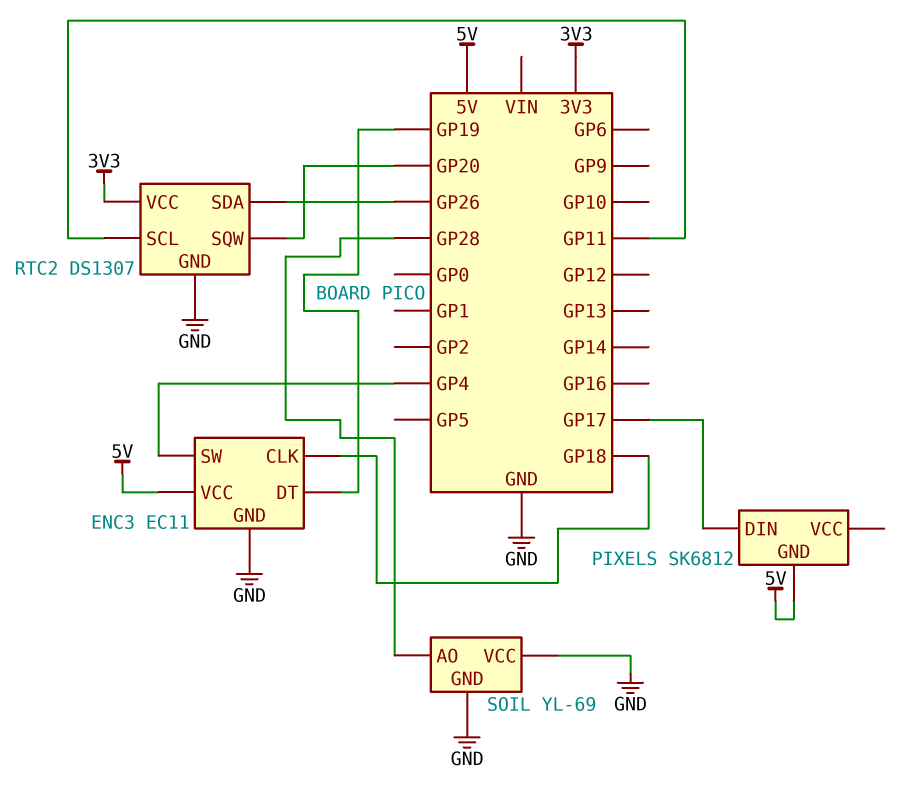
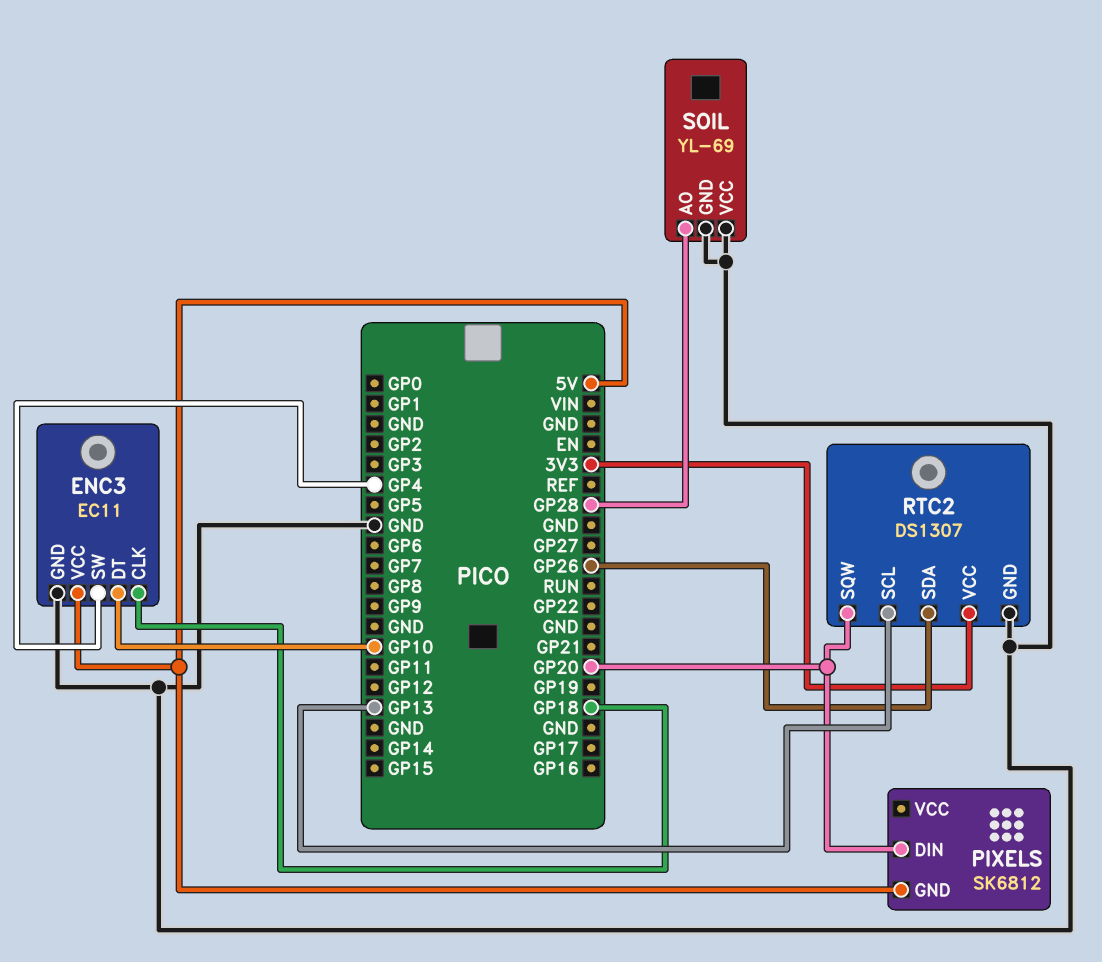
ENC3 pin DT: GP19 -> GP10
PIXELS pin DIN: GP17 -> GP20
RTC2 pin SCL: GP11 -> GP13

